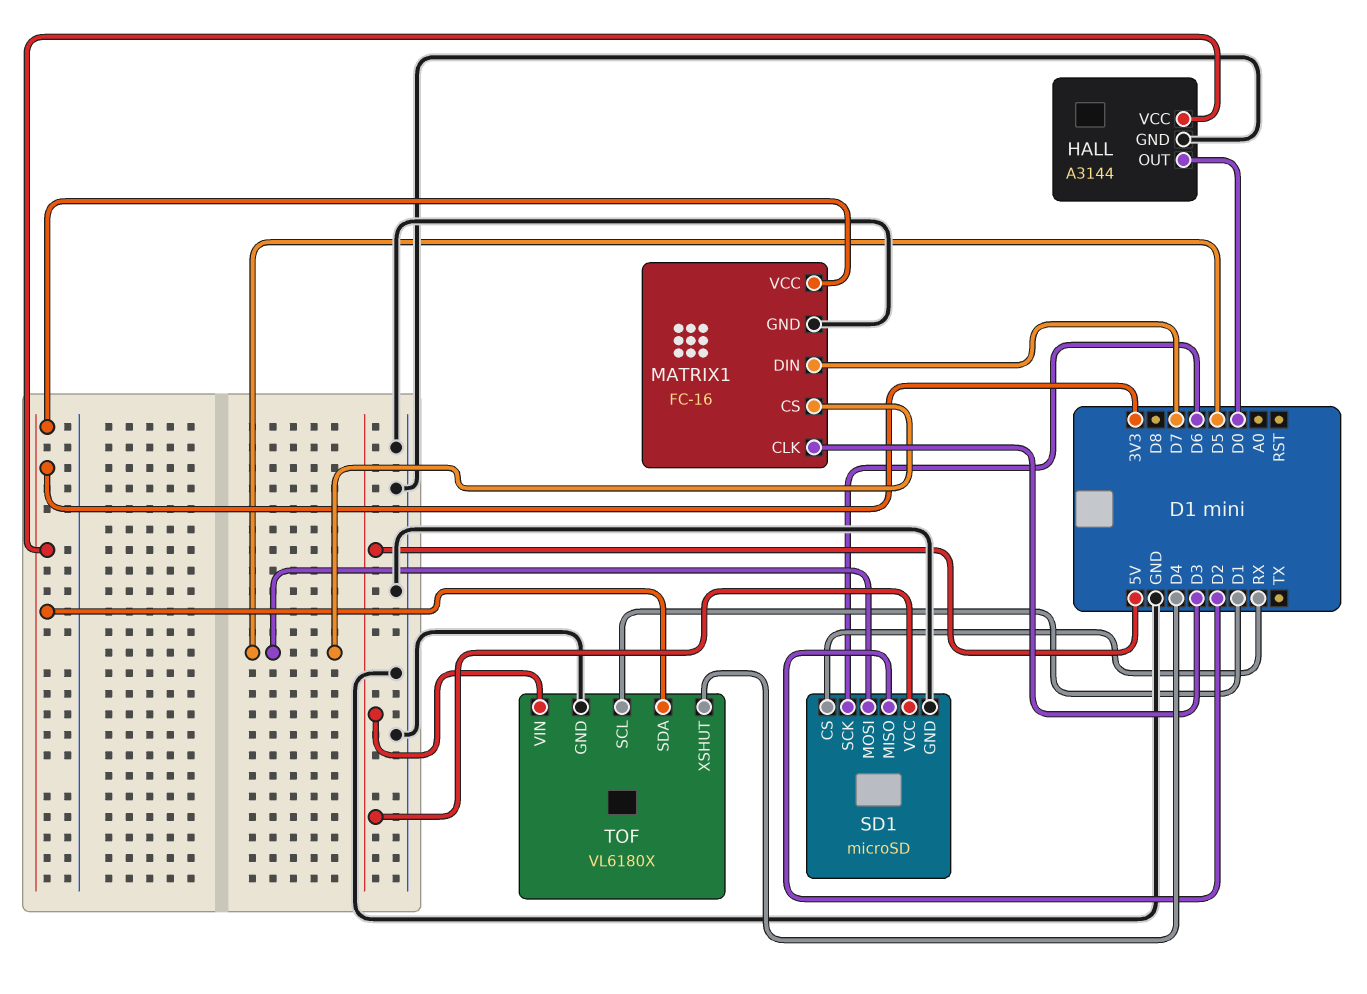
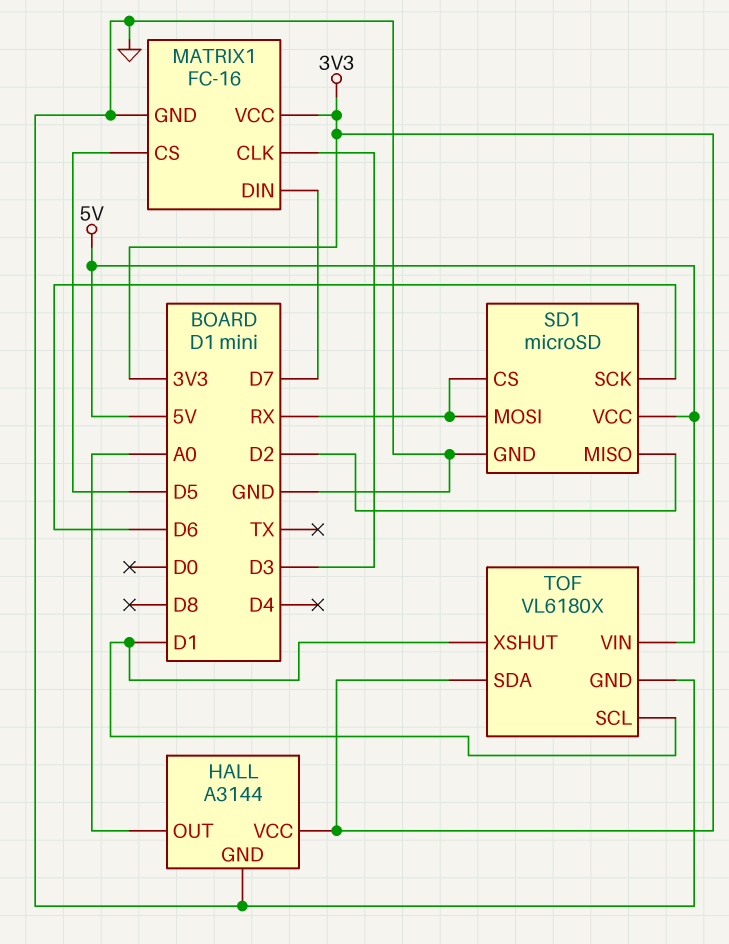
HALL pin OUT: D0 -> A0
SD1 pin MOSI: D5 -> RX
TOF pin XSHUT: D4 -> D1

